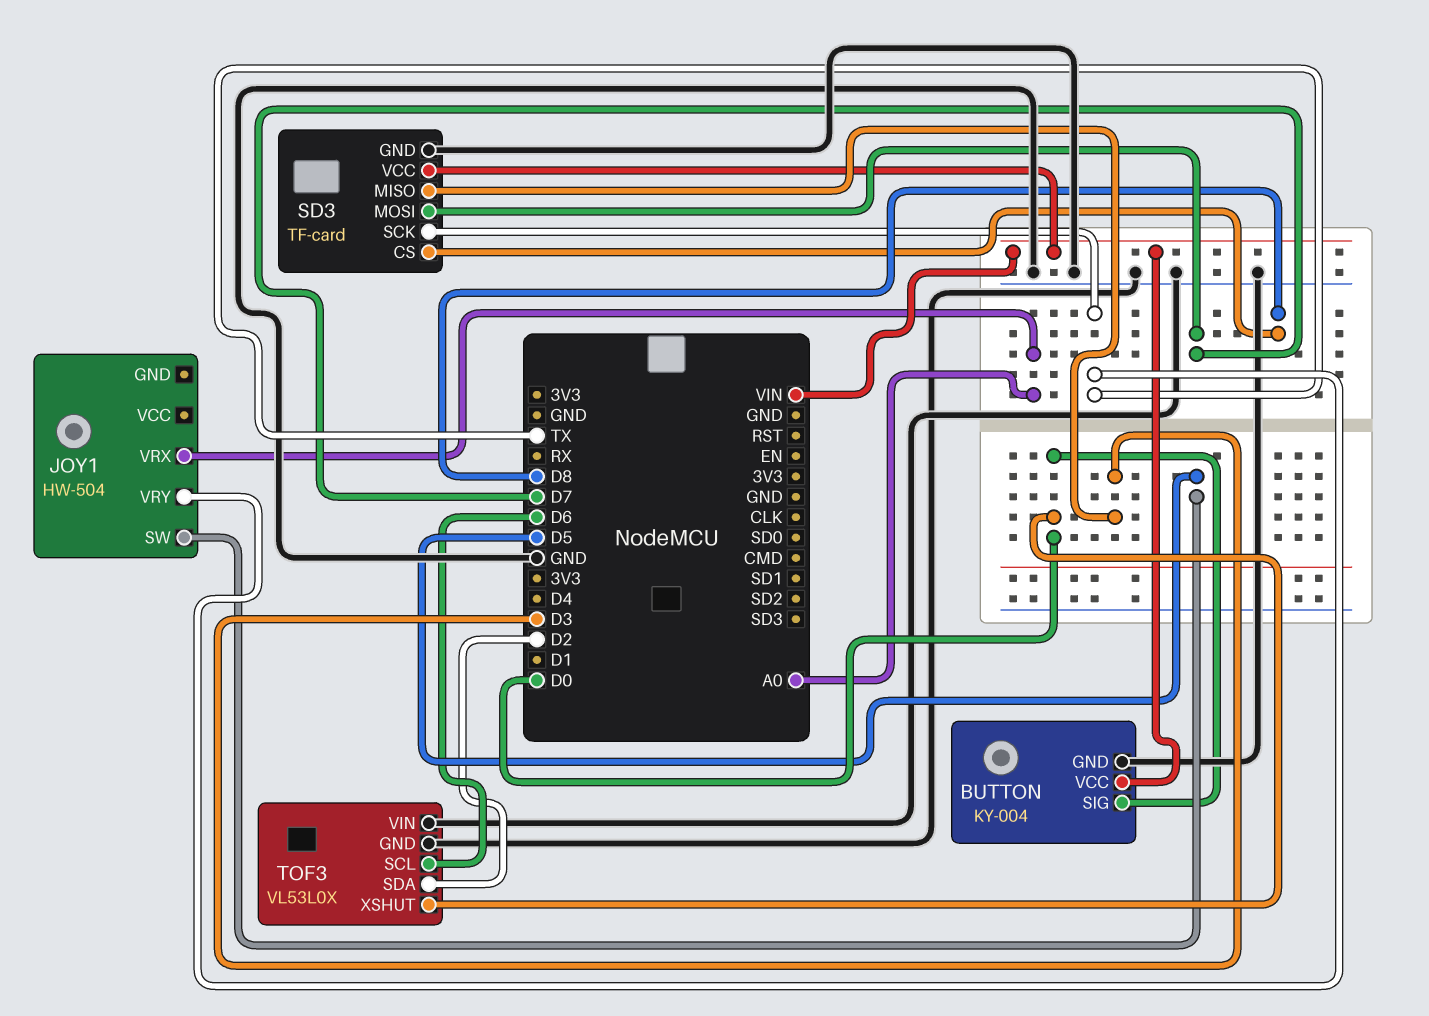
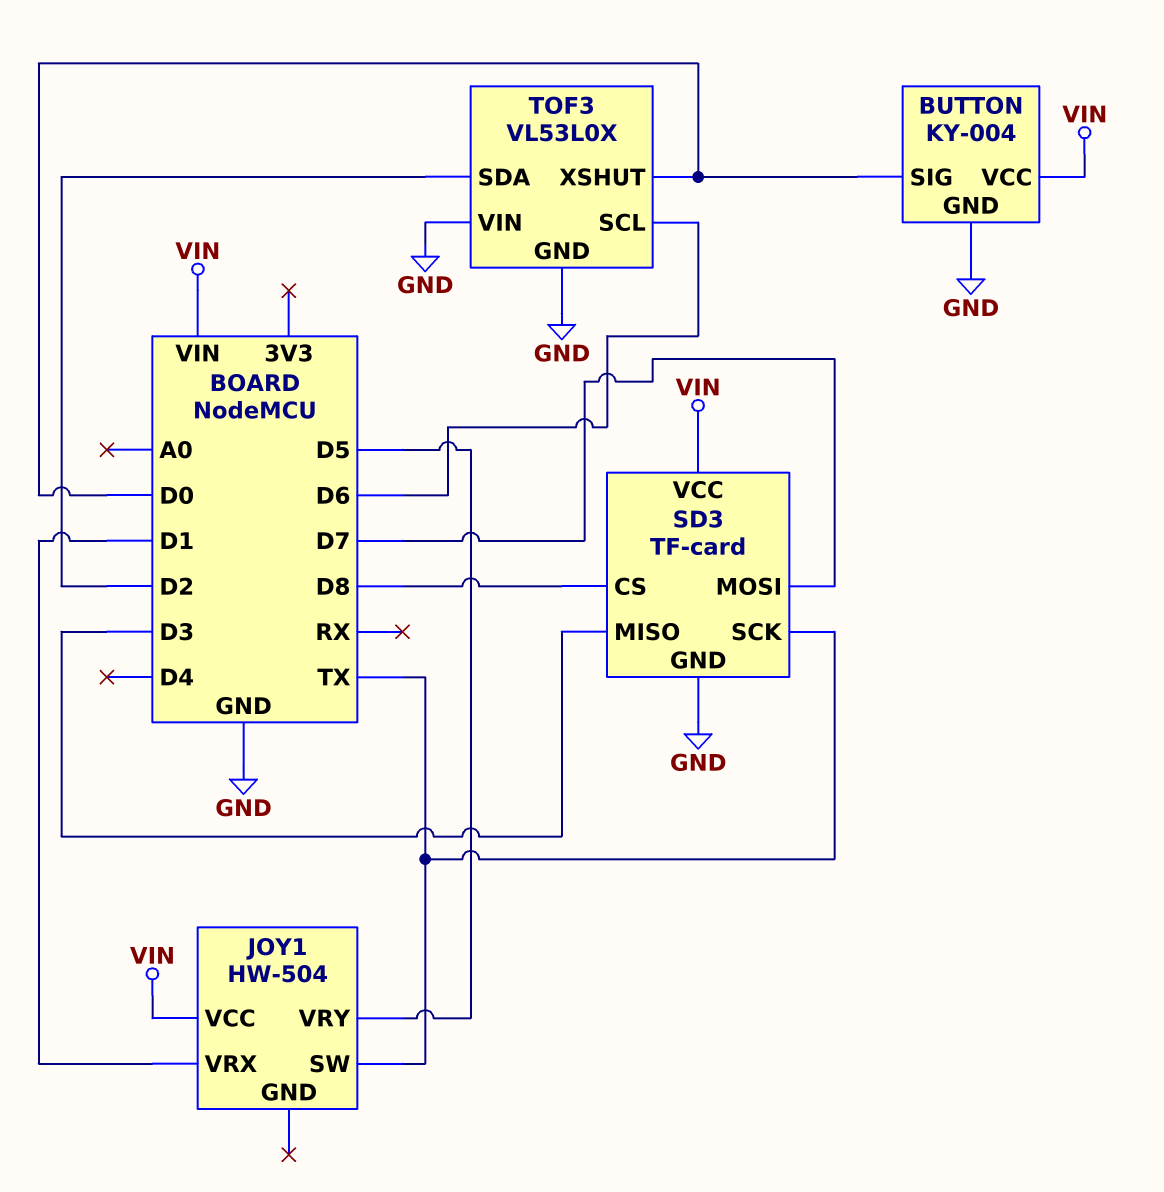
JOY1 pin SW: D5 -> TX
JOY1 pin VCC: none -> VIN
JOY1 pin VRX: A0 -> D1
JOY1 pin VRY: TX -> D5

